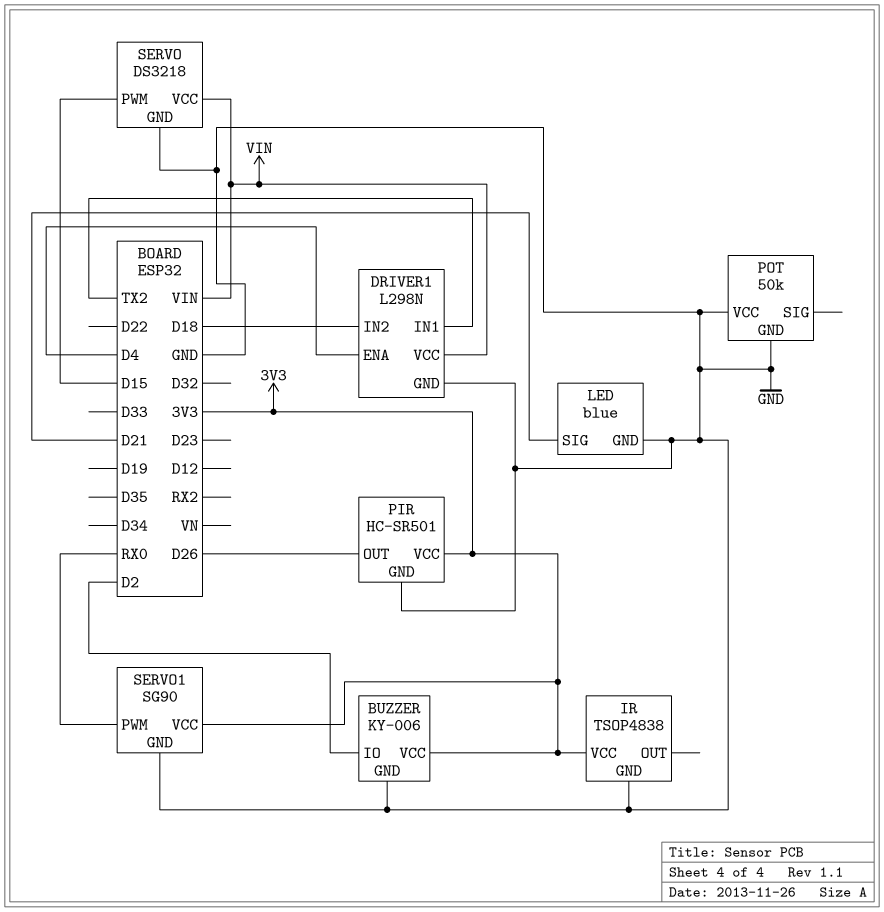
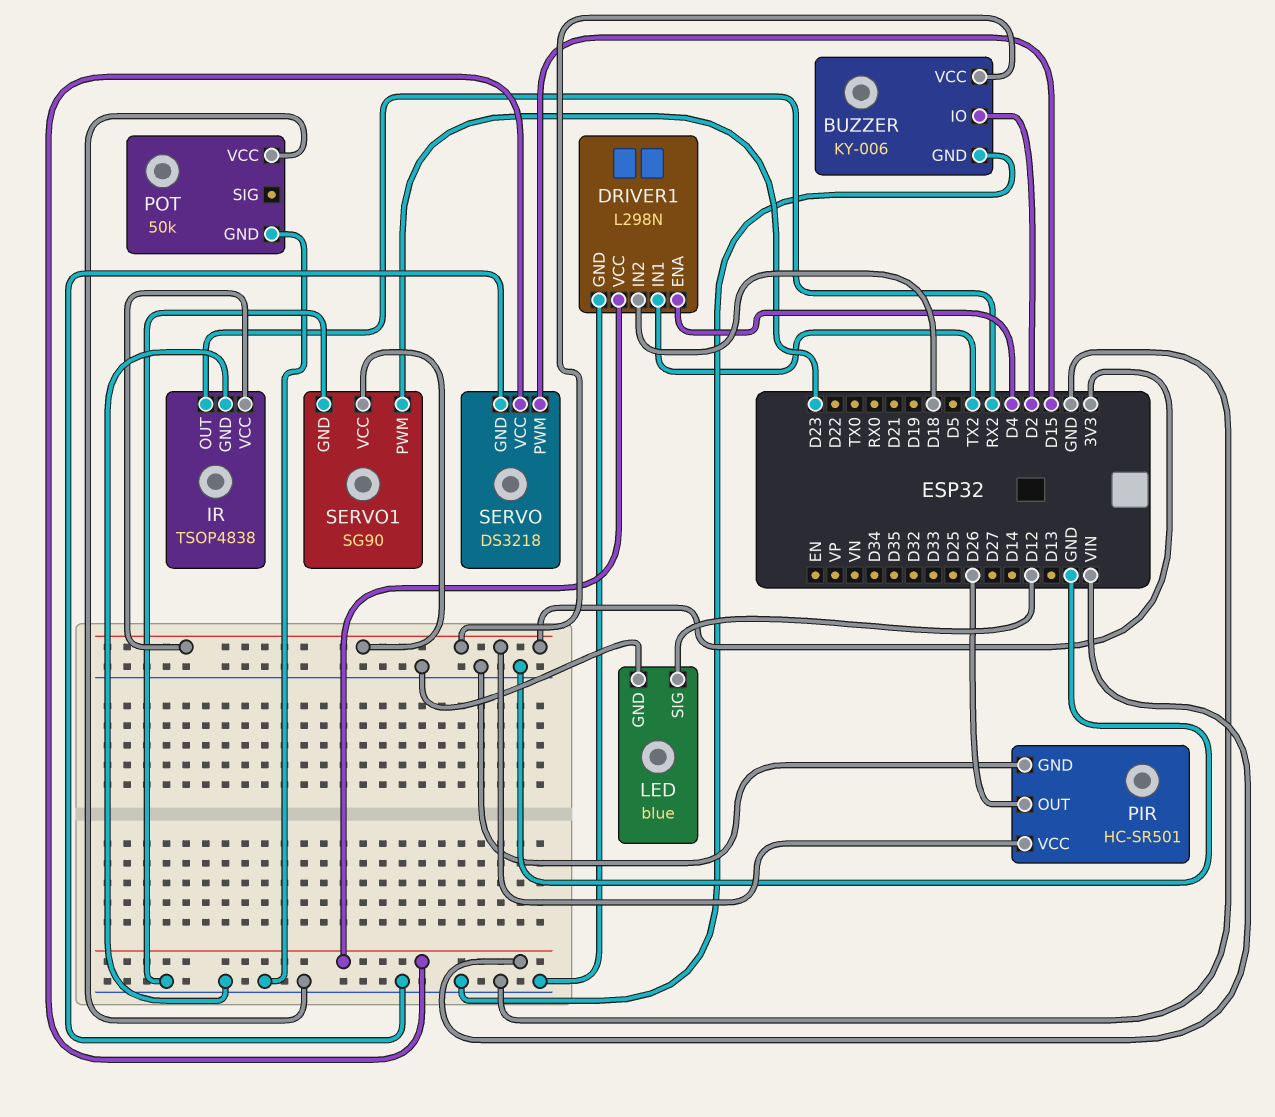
IR pin OUT: none -> RX2
LED pin SIG: D21 -> D12
SERVO1 pin PWM: RX0 -> D23

